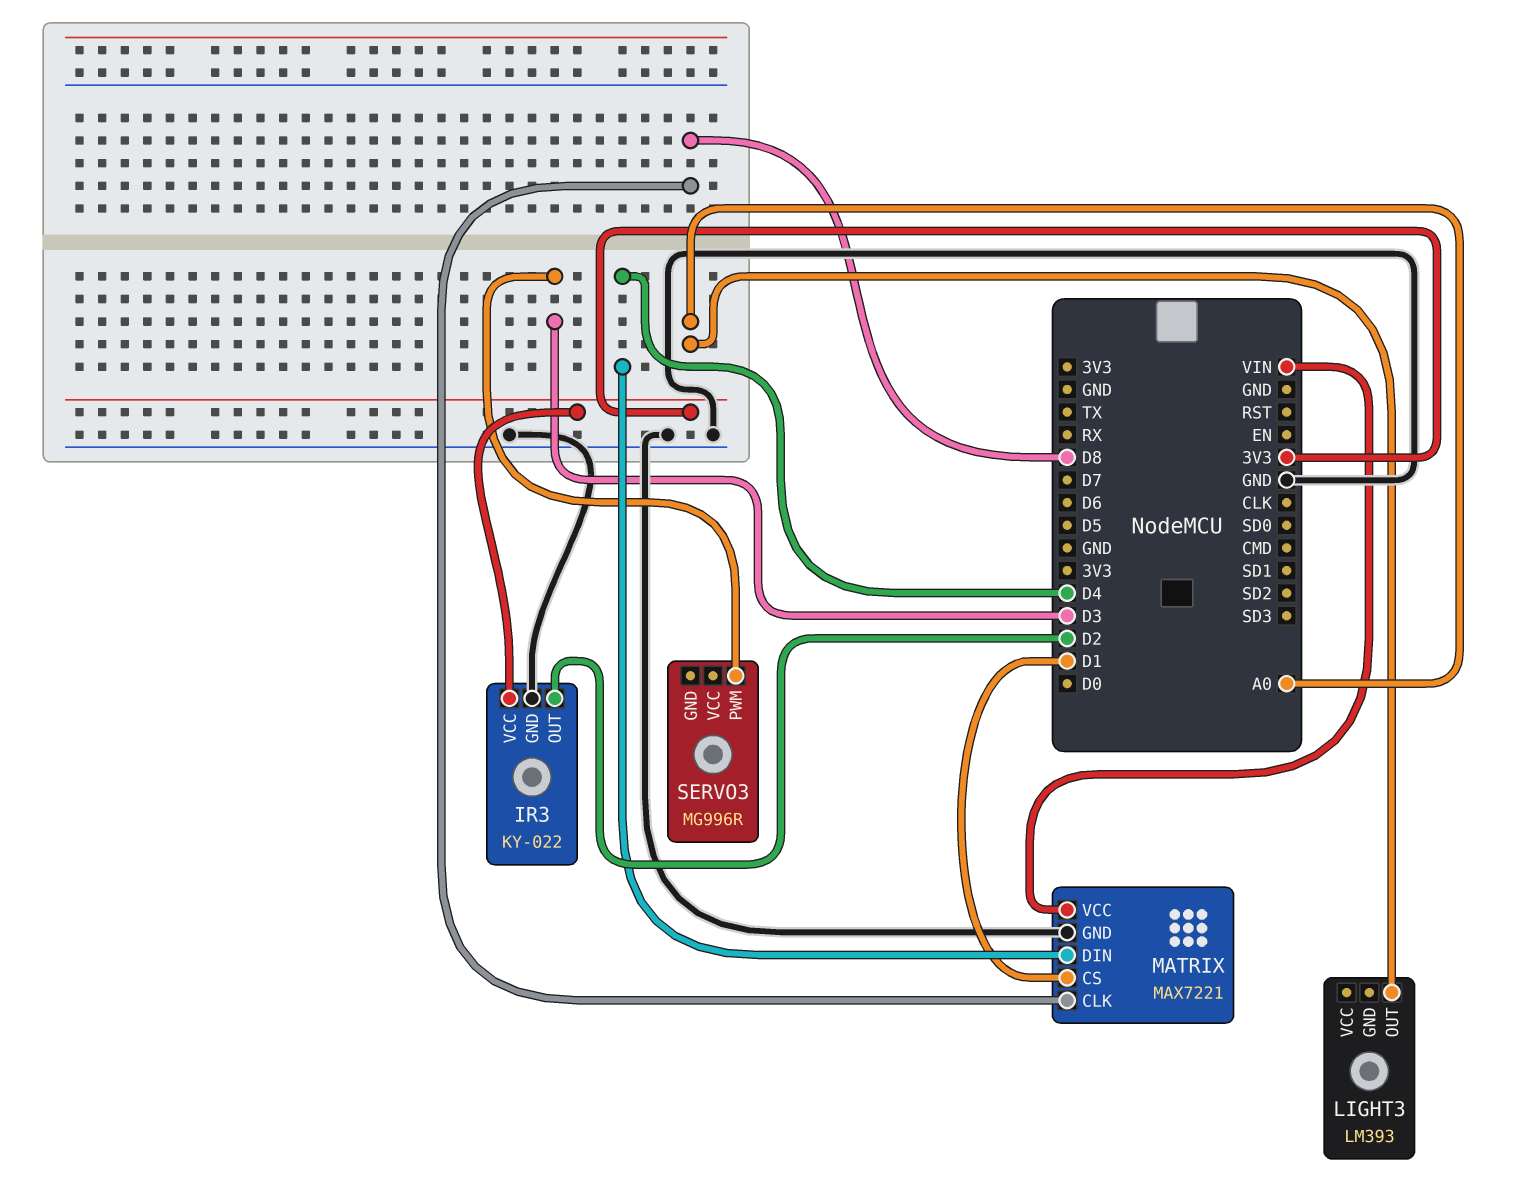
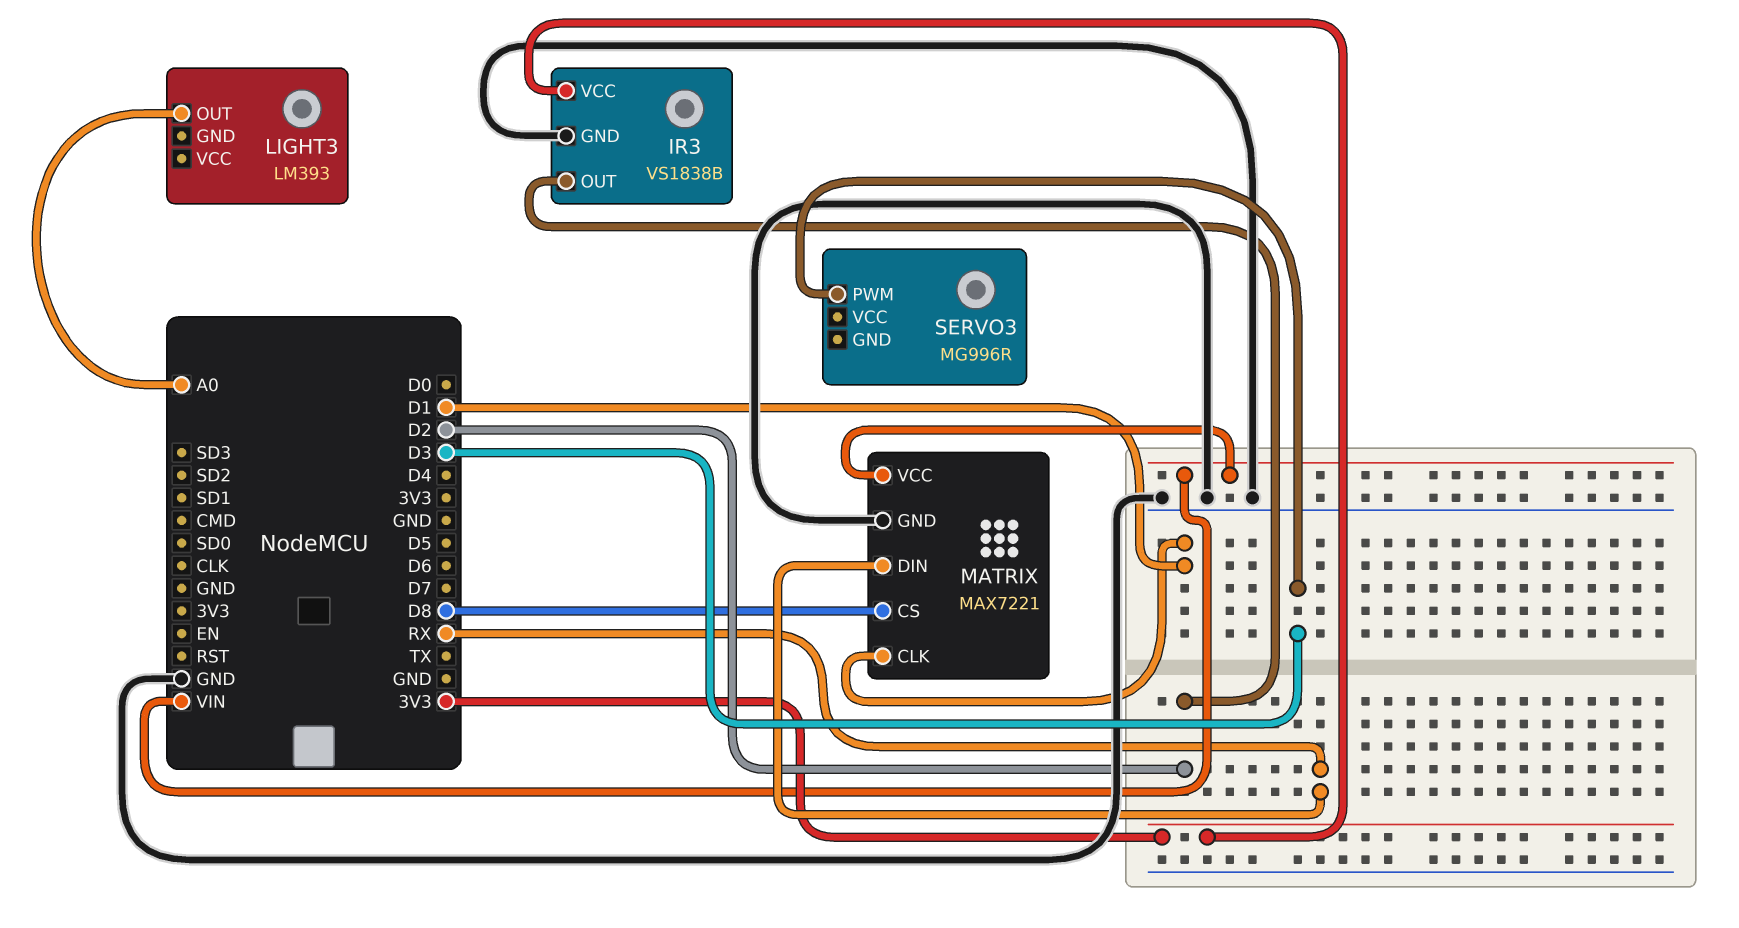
IR3: KY-022 -> VS1838B
MATRIX pin CLK: D8 -> D1
MATRIX pin CS: D1 -> D8
MATRIX pin DIN: D4 -> RX

